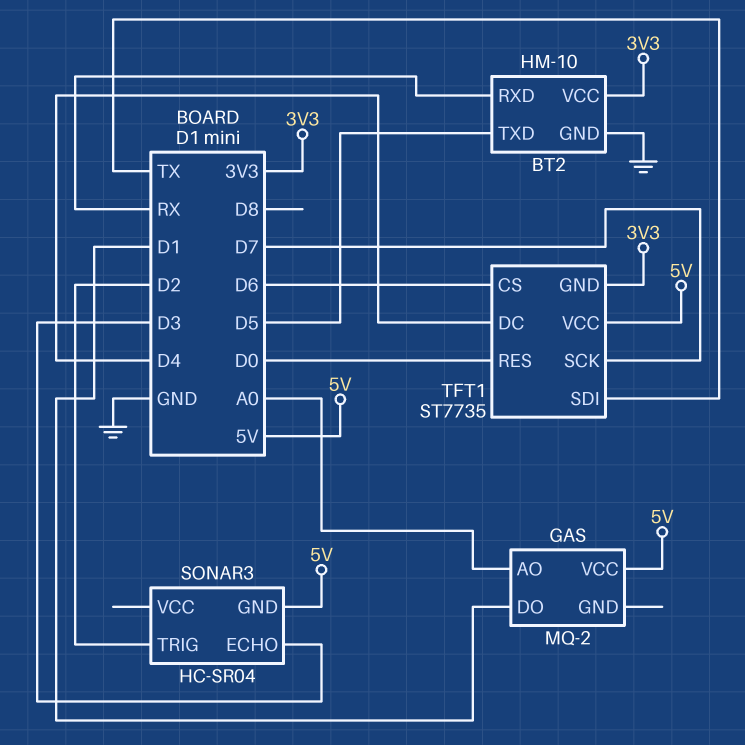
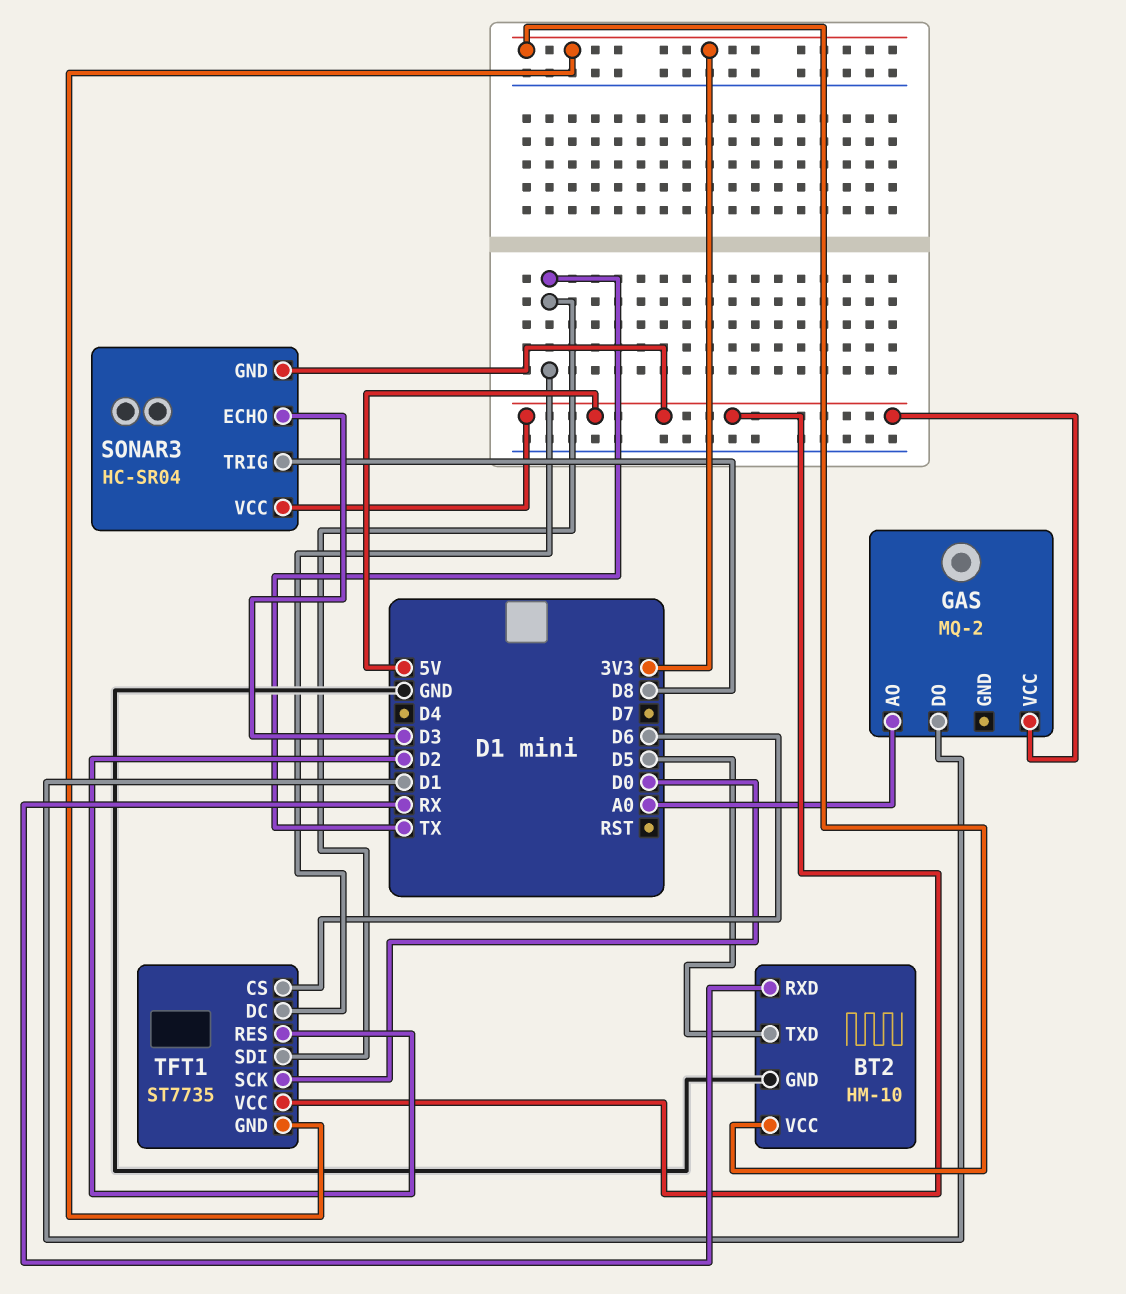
SONAR3 pin TRIG: D2 -> D8
SONAR3 pin VCC: none -> 5V
TFT1 pin DC: D4 -> TX
TFT1 pin RES: D0 -> D2
TFT1 pin SCK: D7 -> D0

